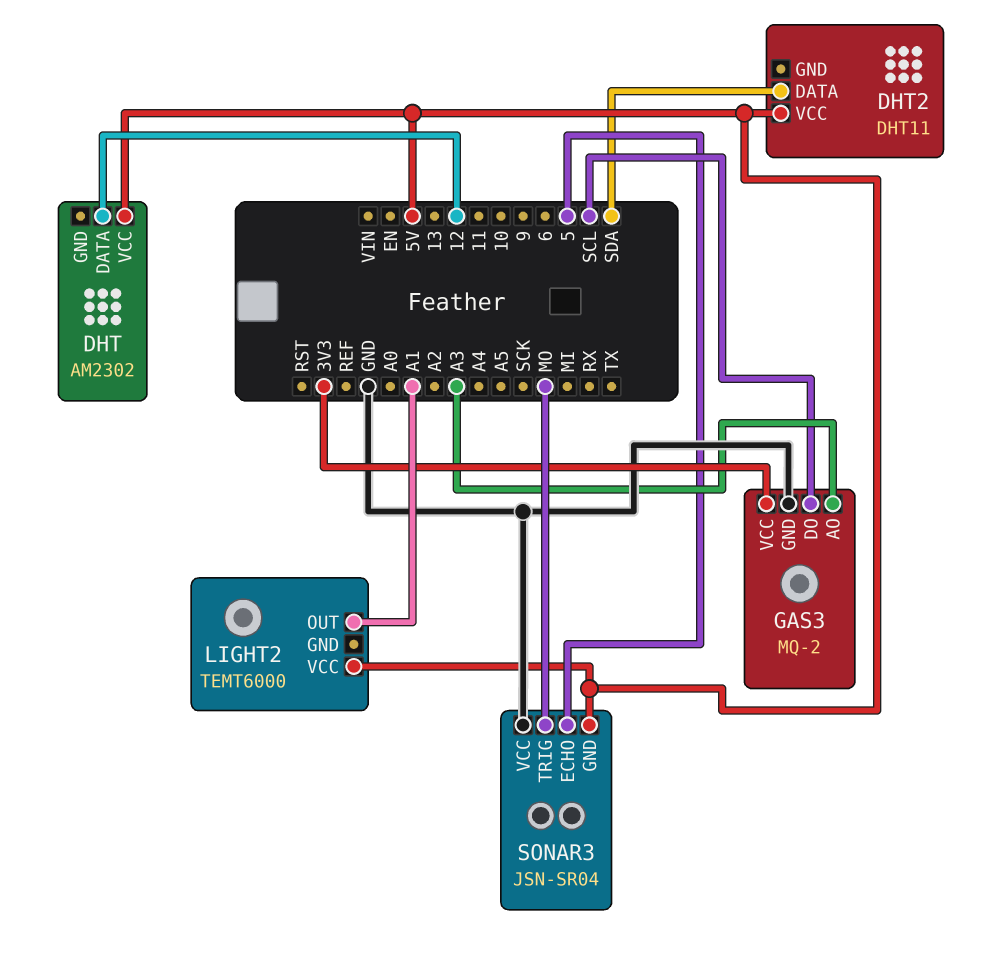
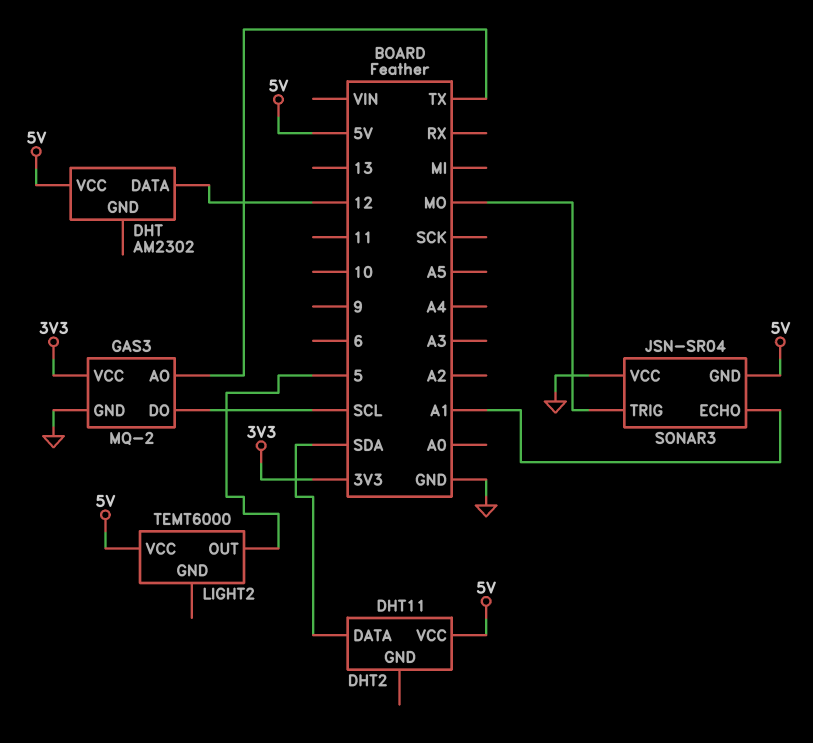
GAS3 pin AO: A3 -> TX
LIGHT2 pin OUT: A1 -> 5
SONAR3 pin ECHO: 5 -> A1

